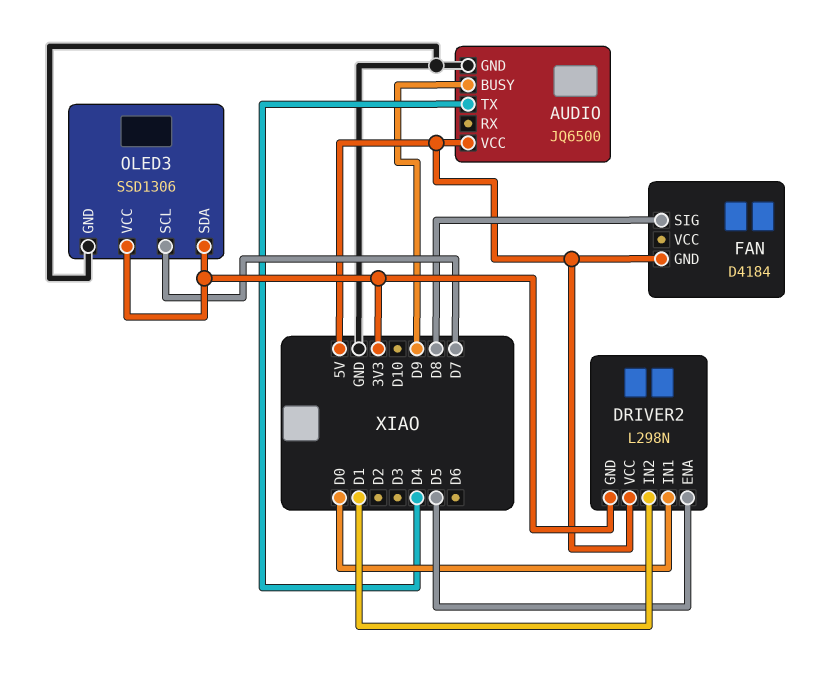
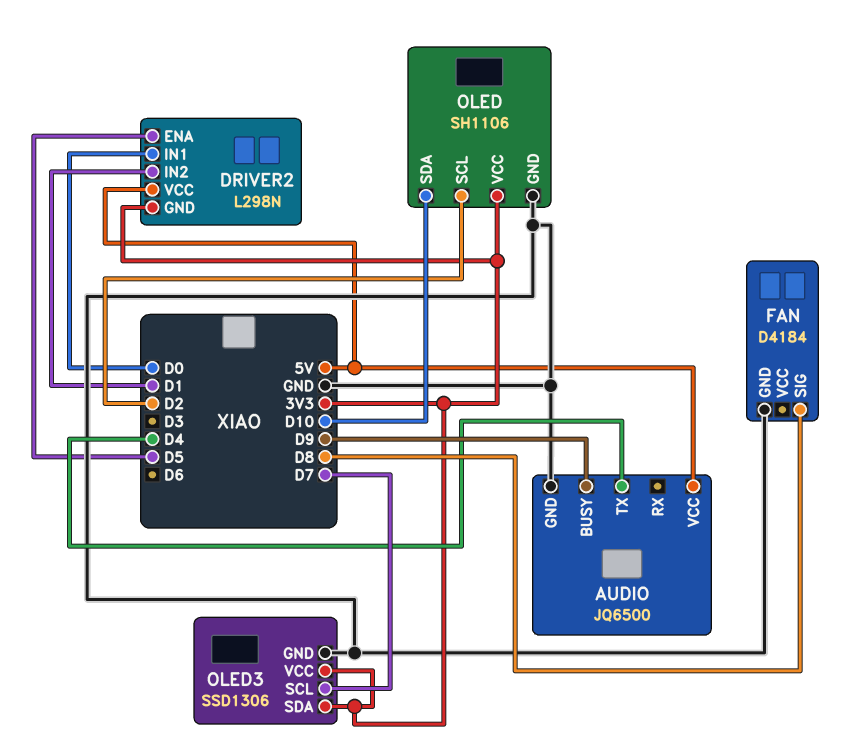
FAN pin GND: 5V -> GND
OLED: none -> SH1106
OLED pin GND: none -> GND
OLED pin SCL: none -> D2
OLED pin SDA: none -> D10
OLED pin VCC: none -> 3V3

